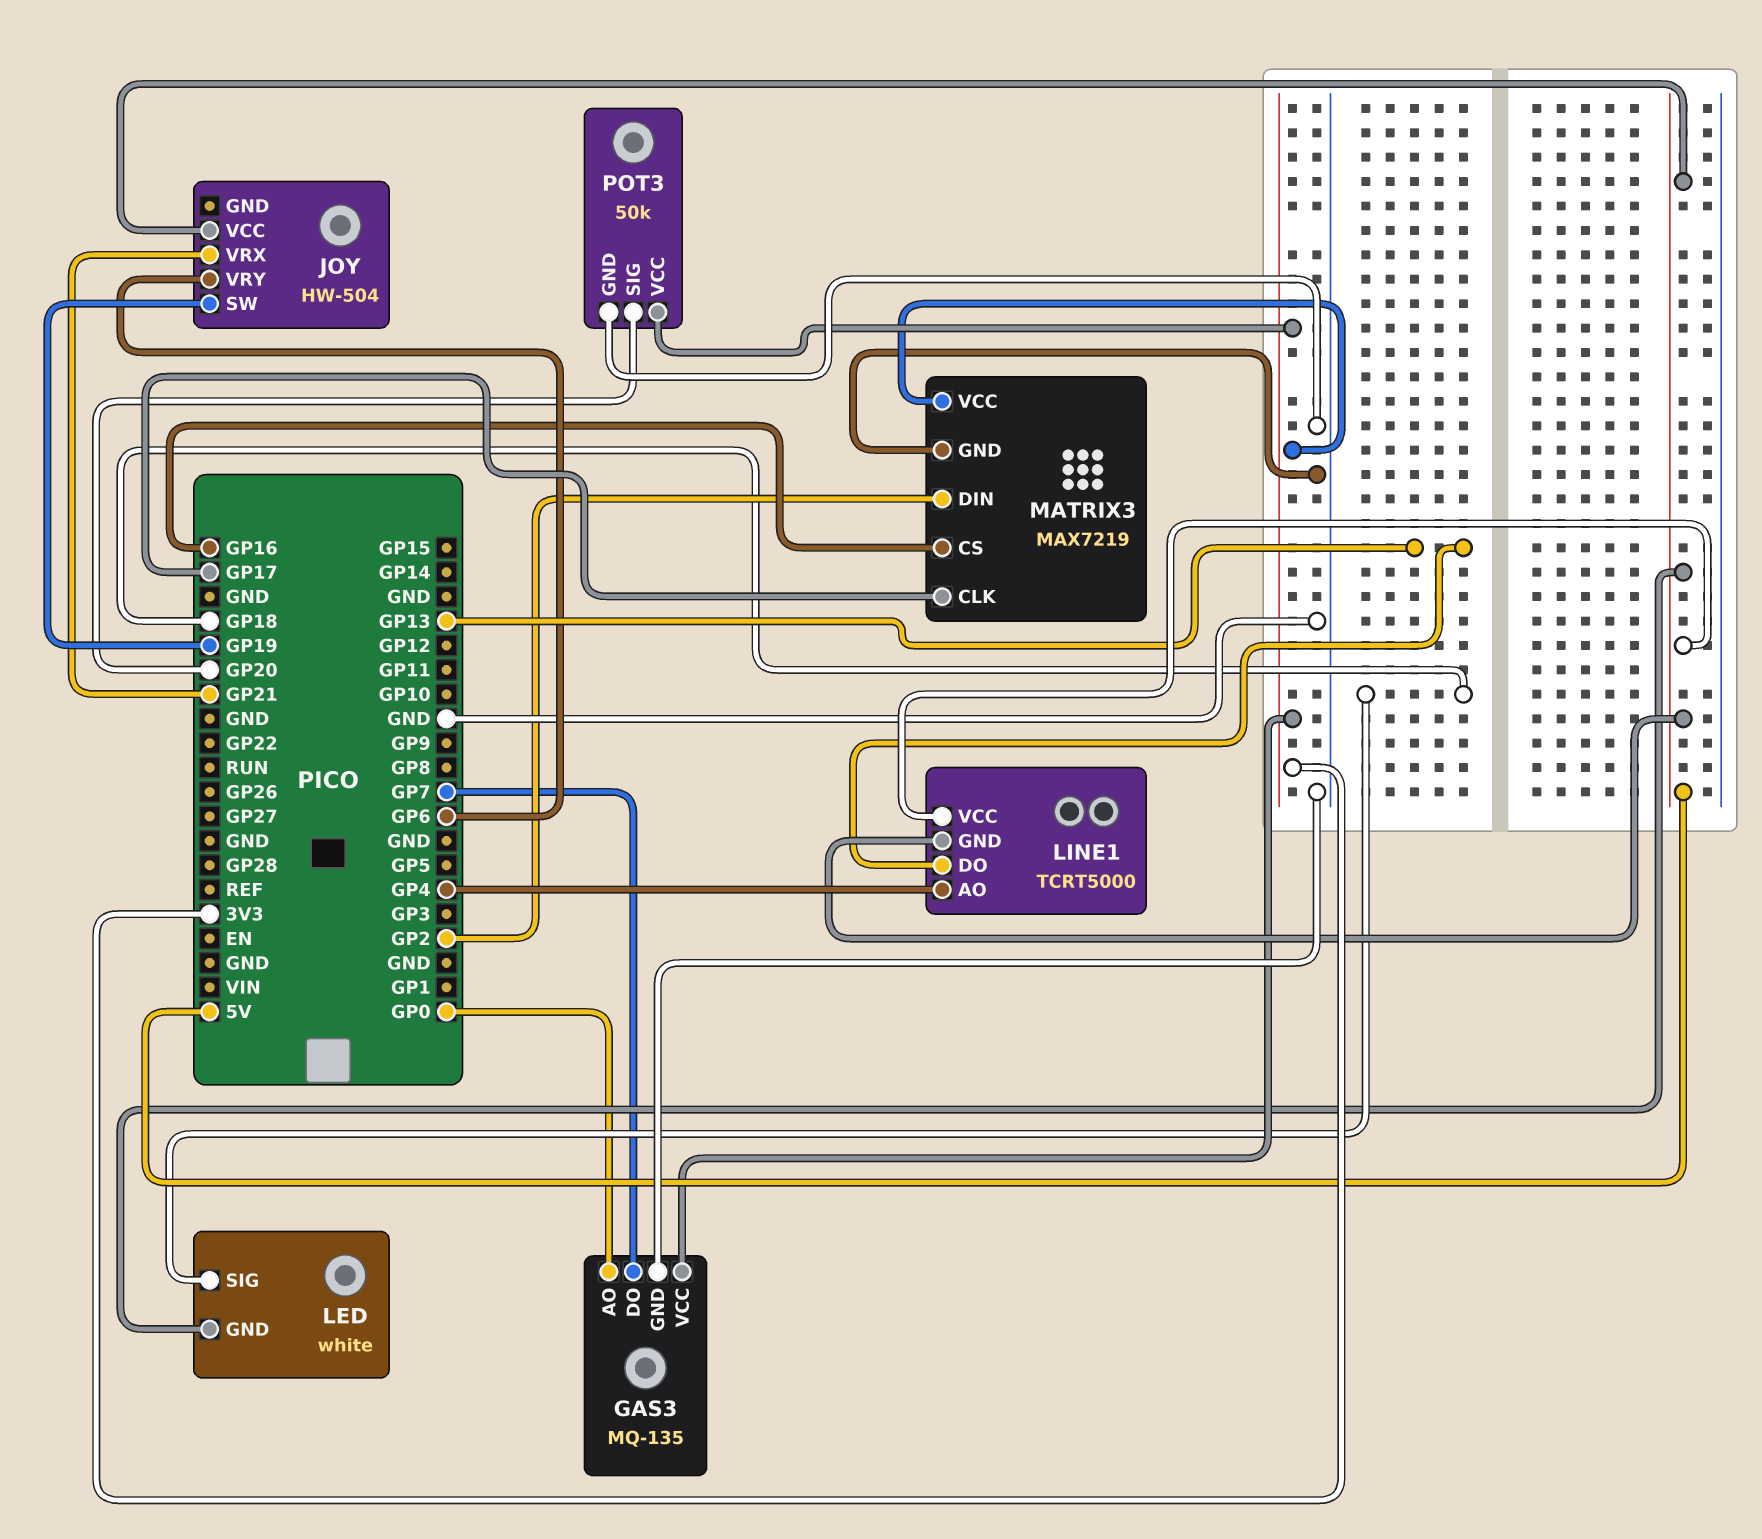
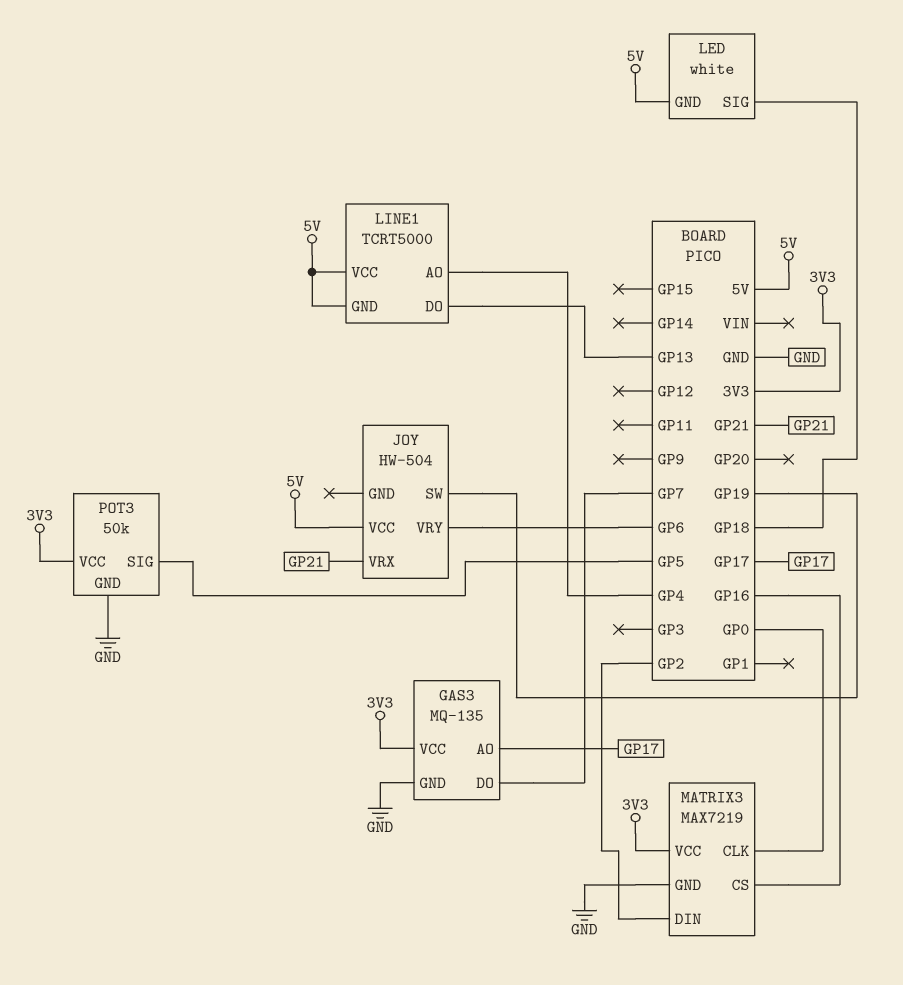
GAS3 pin AO: GP0 -> GP17
MATRIX3 pin CLK: GP17 -> GP0
POT3 pin SIG: GP20 -> GP5

